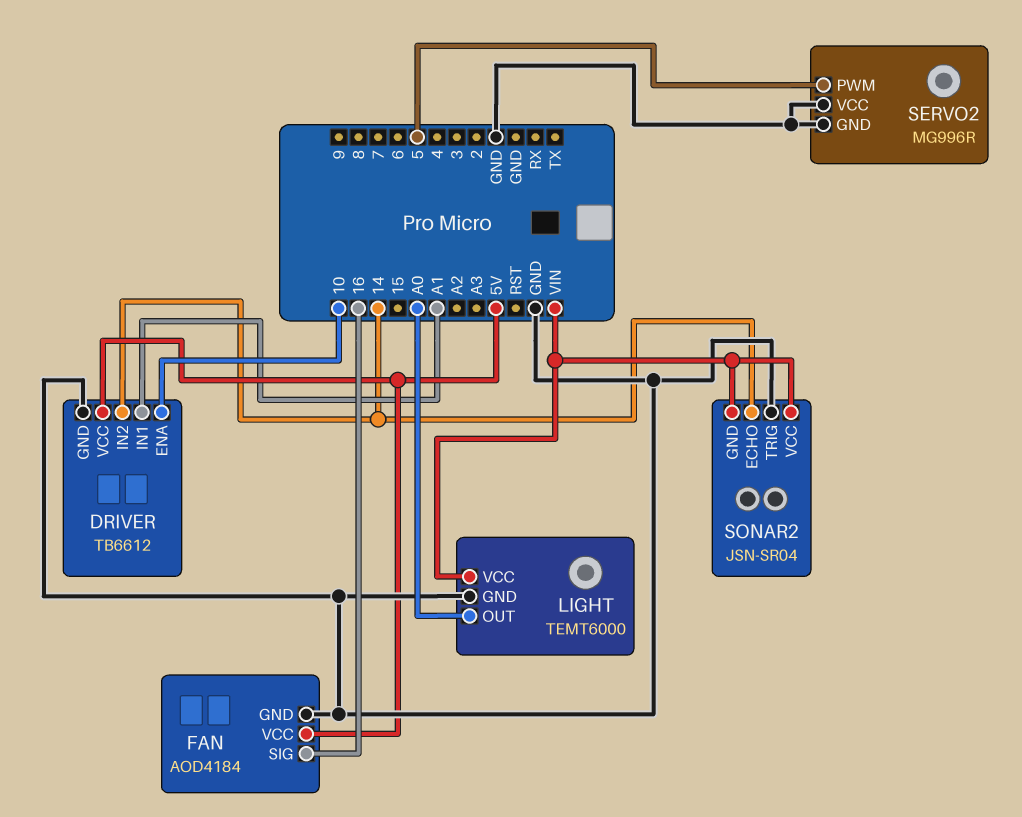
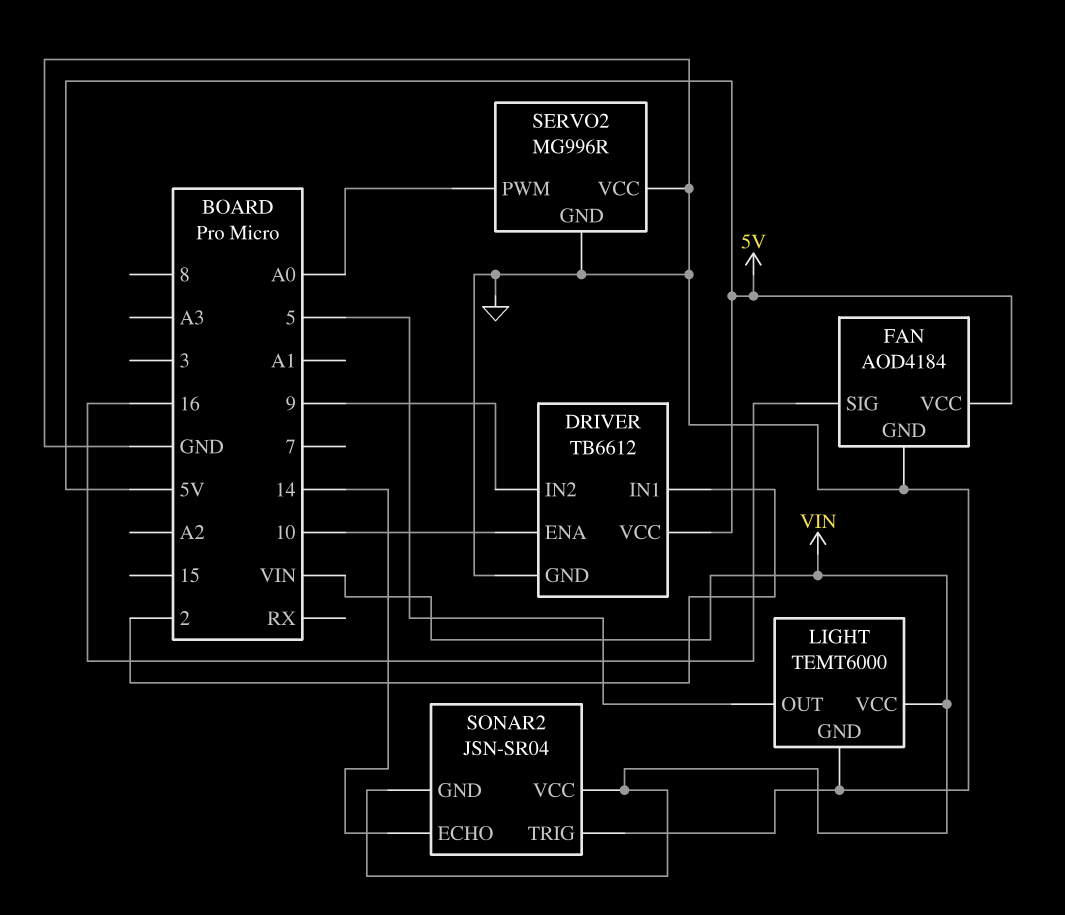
DRIVER pin IN1: A1 -> 2
DRIVER pin IN2: 14 -> 9
LIGHT pin OUT: A0 -> 5
SERVO2 pin PWM: 5 -> A0

